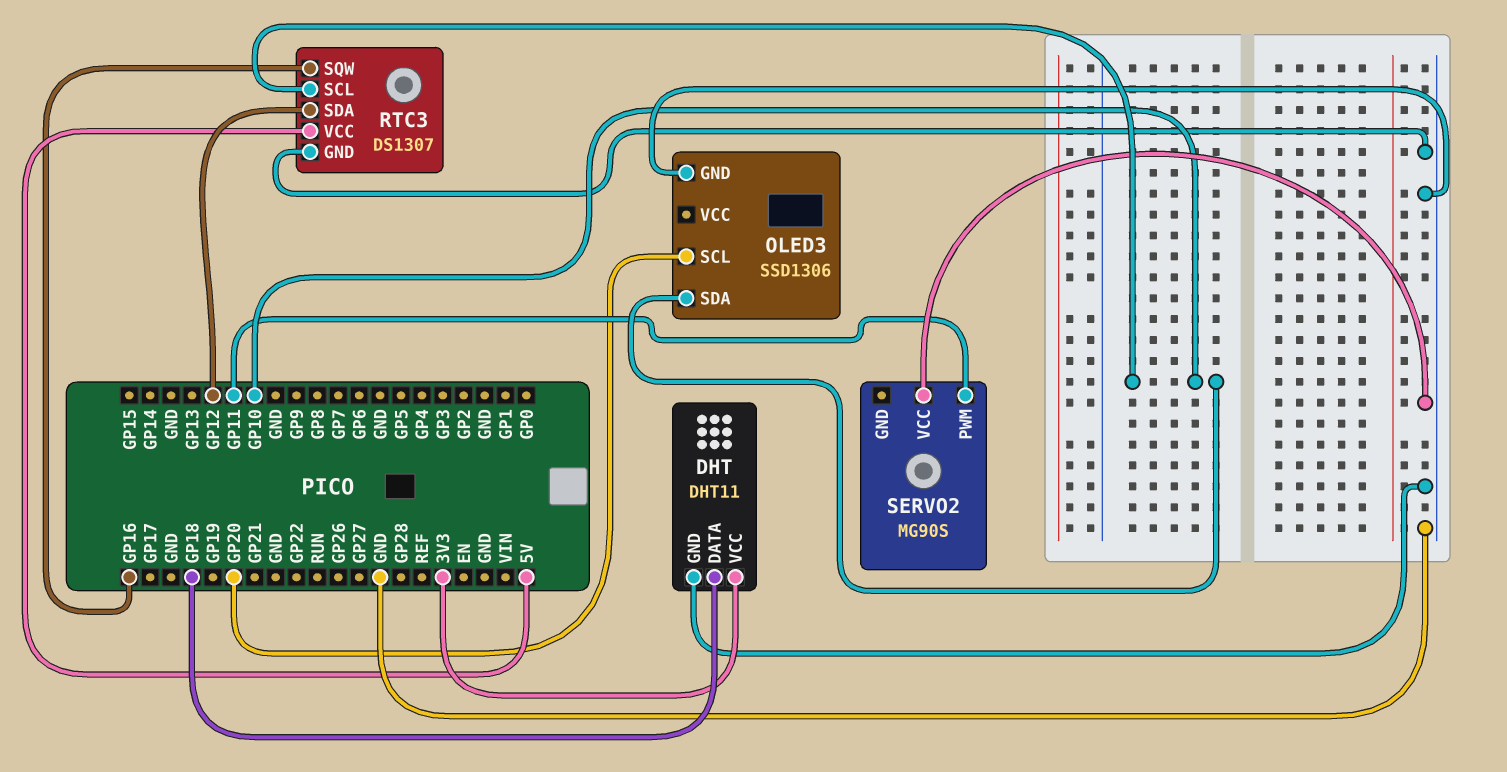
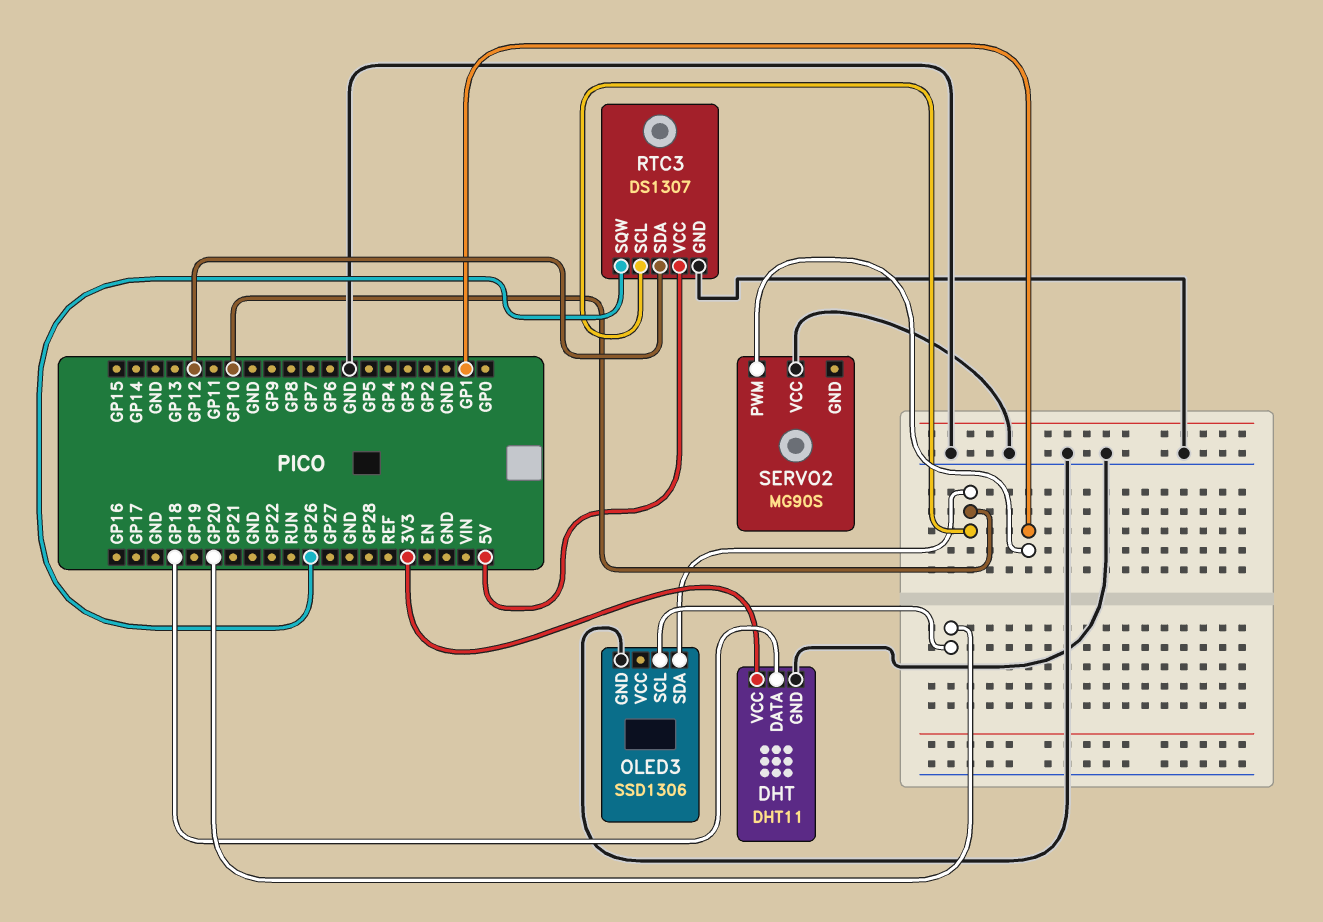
RTC3 pin SQW: GP16 -> GP26
SERVO2 pin PWM: GP11 -> GP1

